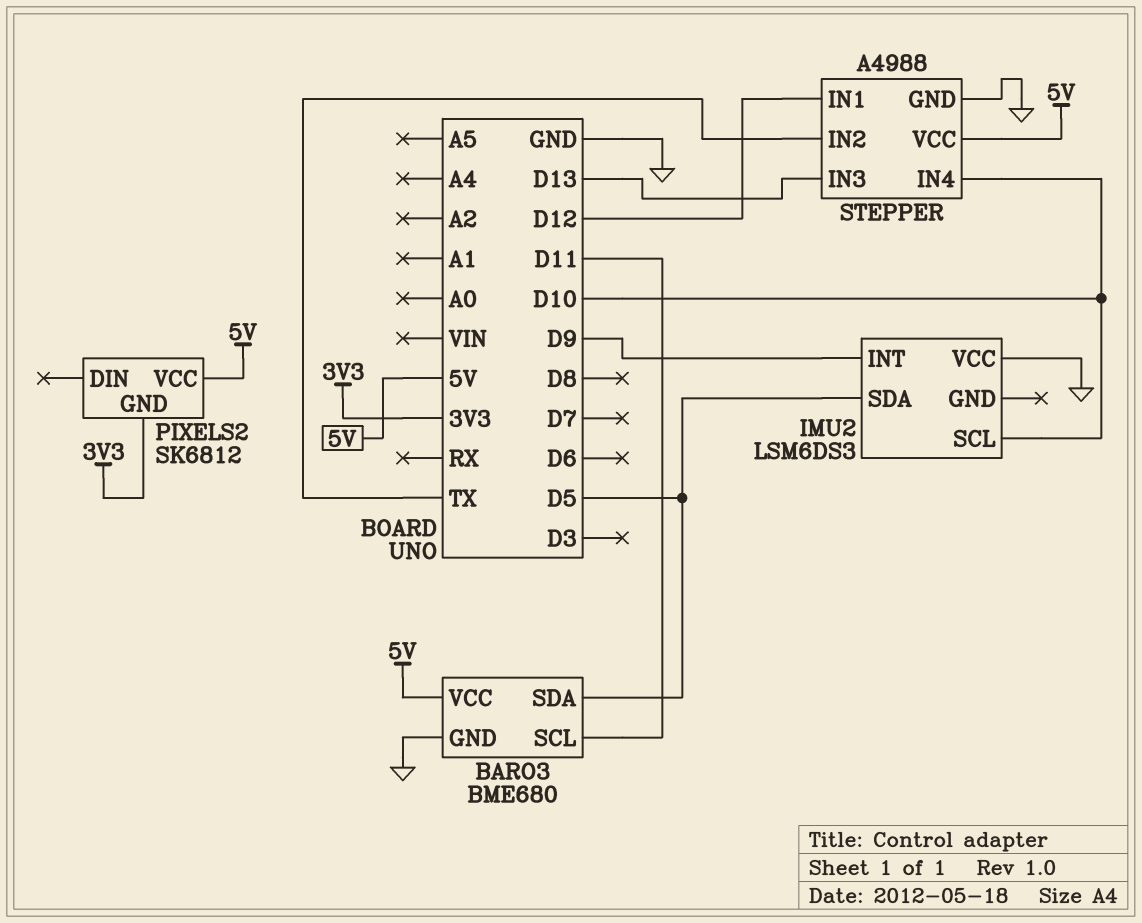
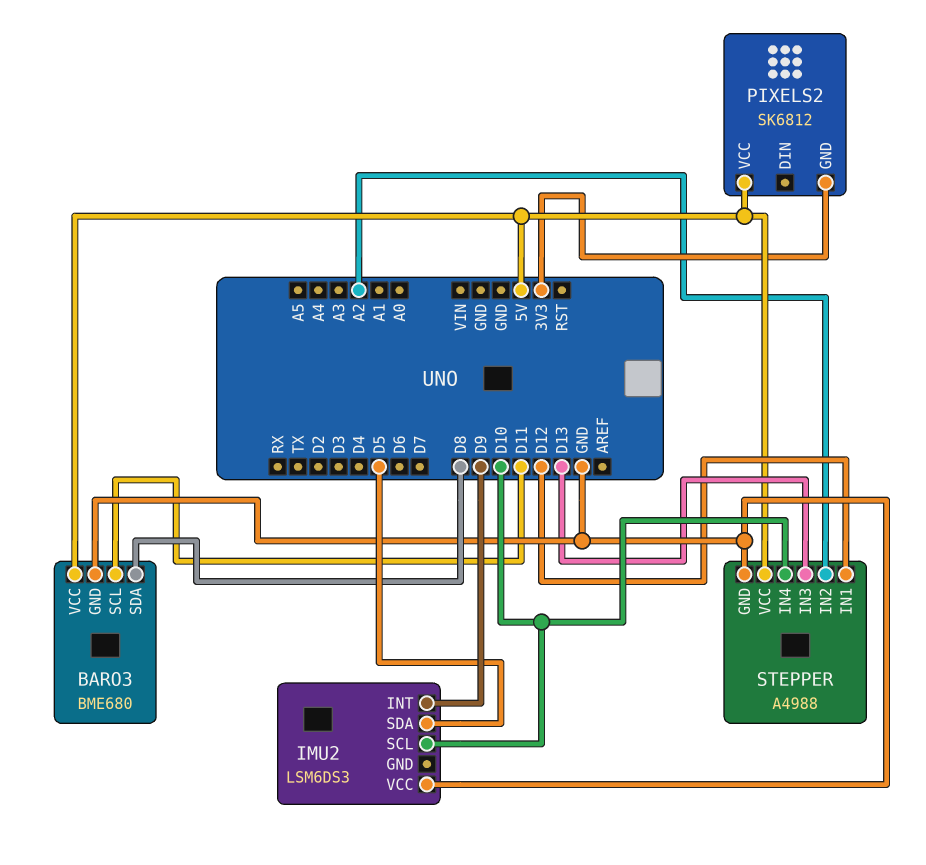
BARO3 pin SDA: D5 -> D8
STEPPER pin IN2: TX -> A2

